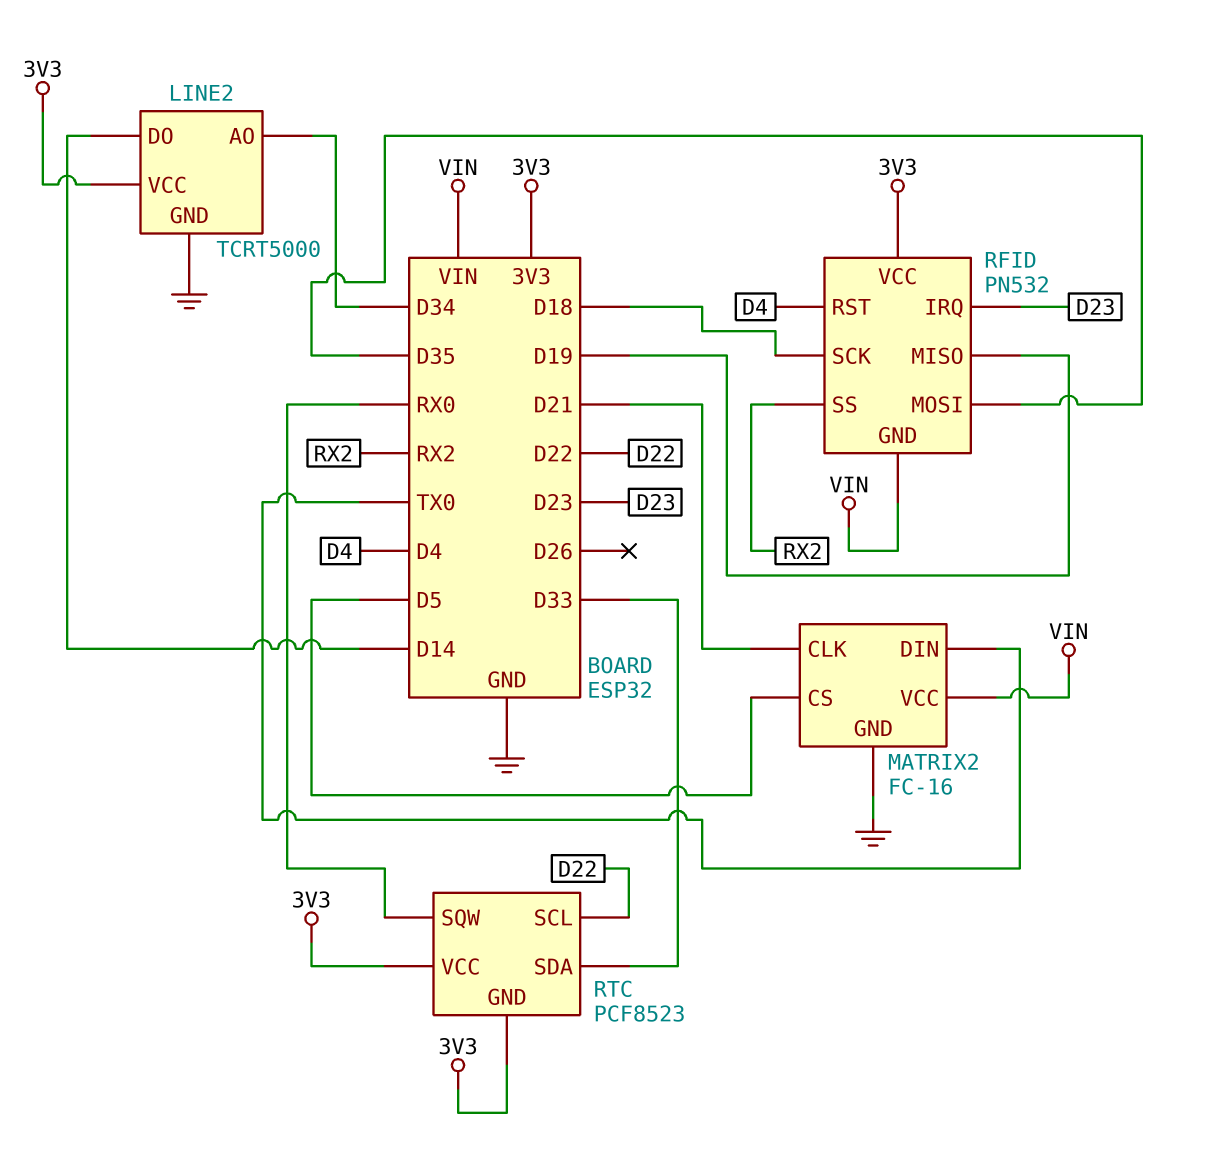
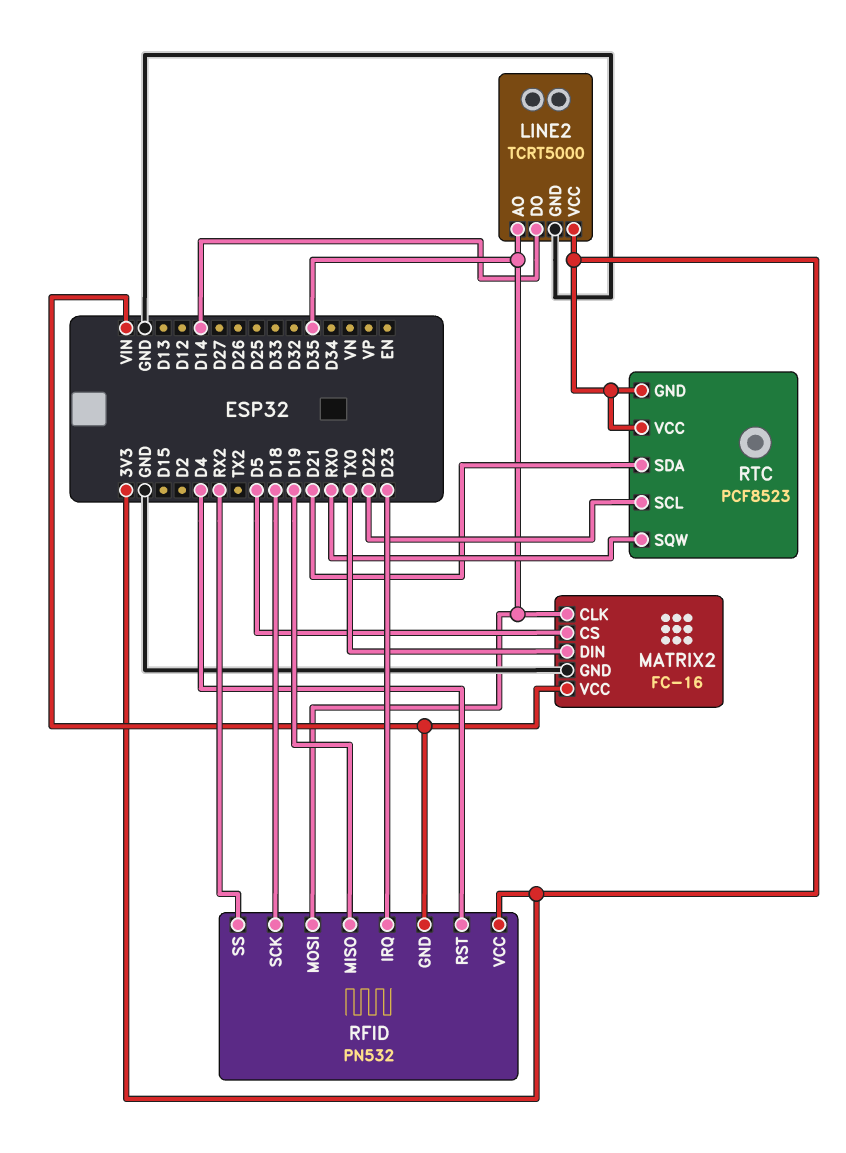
LINE2 pin AO: D34 -> D35
MATRIX2 pin CLK: D21 -> D35
RTC pin SDA: D33 -> D21

